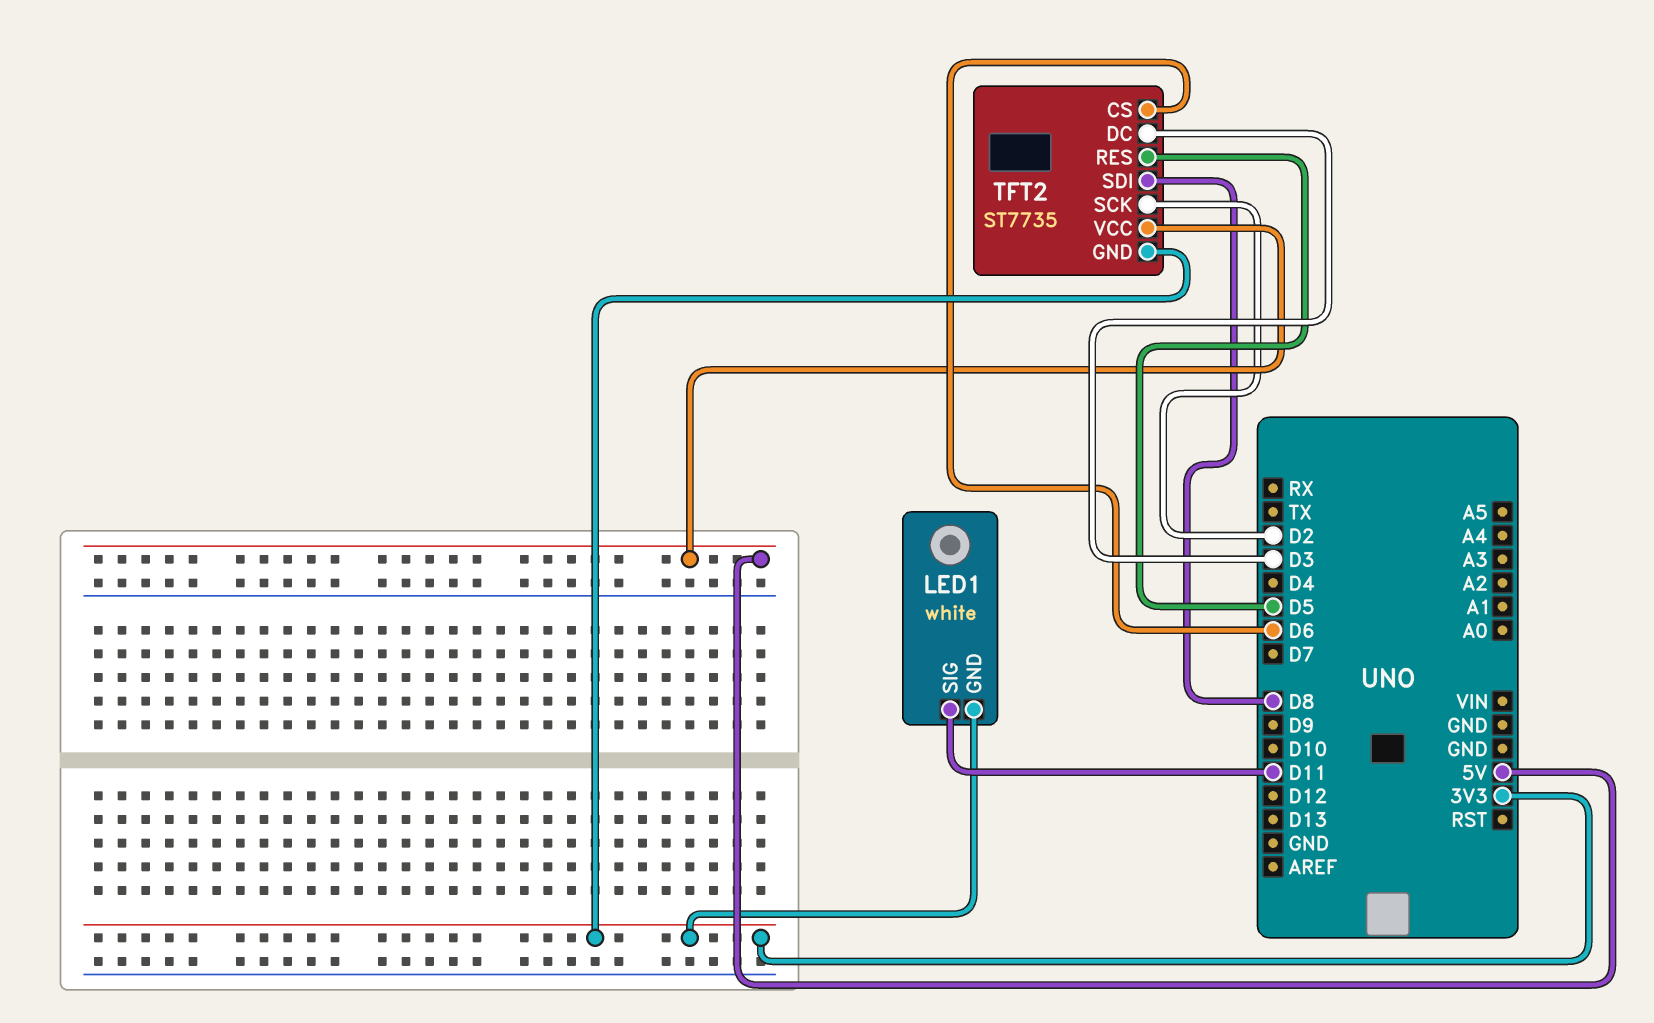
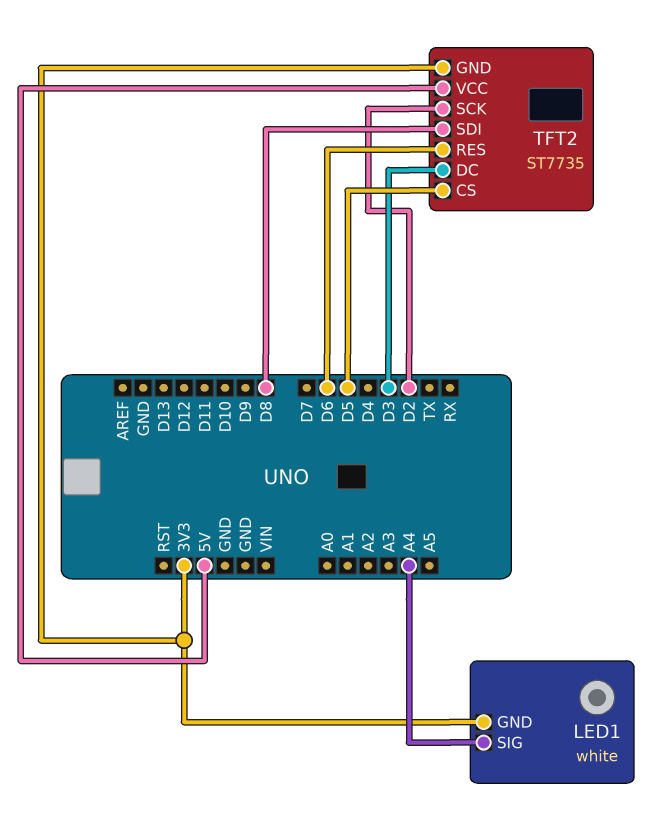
LED1 pin SIG: D11 -> A4
TFT2 pin CS: D6 -> D5
TFT2 pin RES: D5 -> D6

